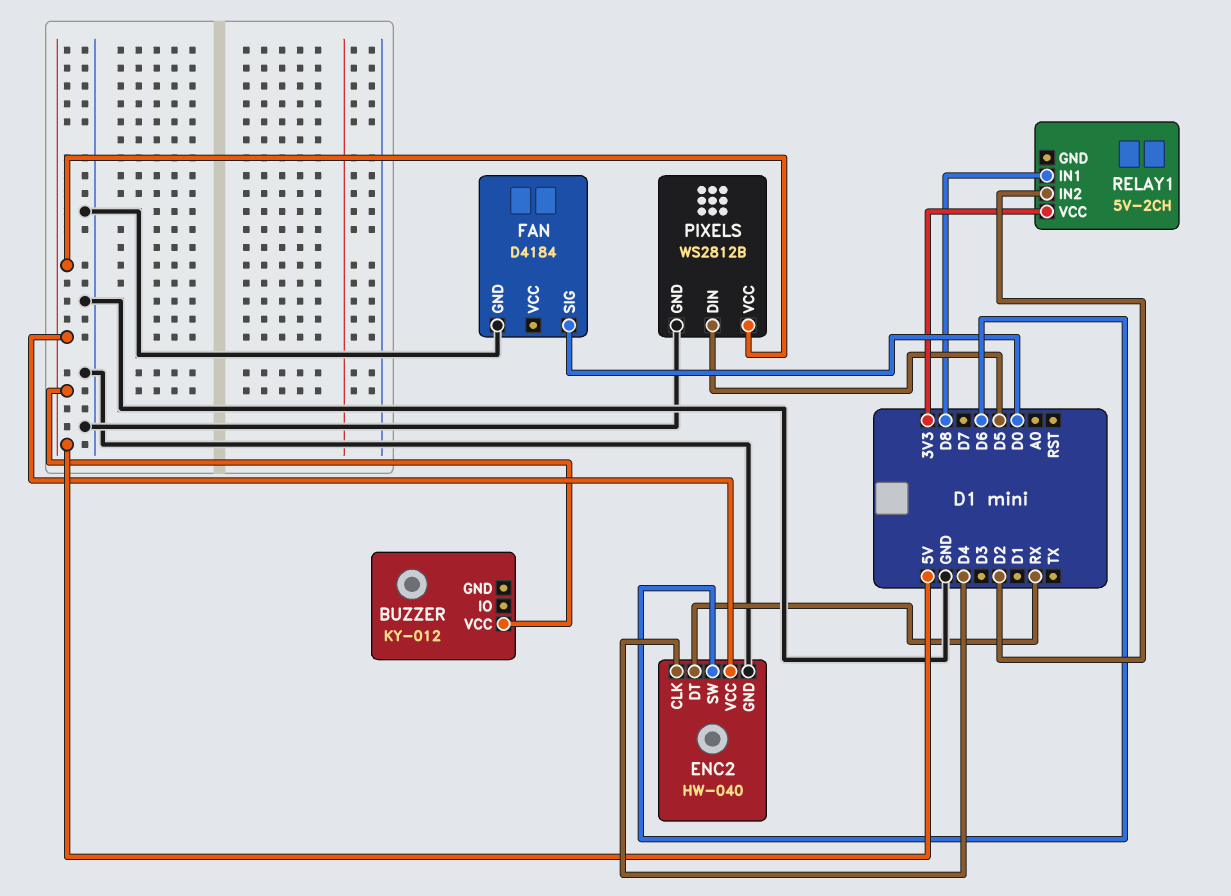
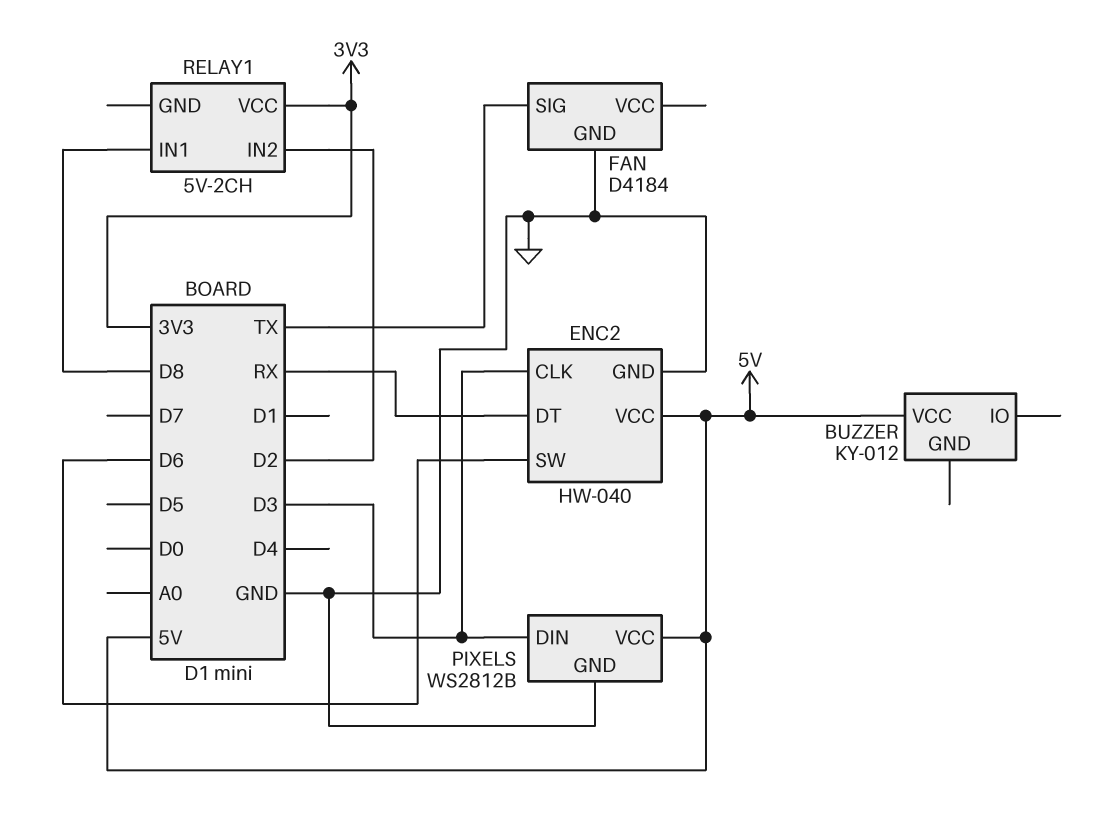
ENC2 pin CLK: D4 -> D3
FAN pin SIG: D0 -> TX
PIXELS pin DIN: D5 -> D3

